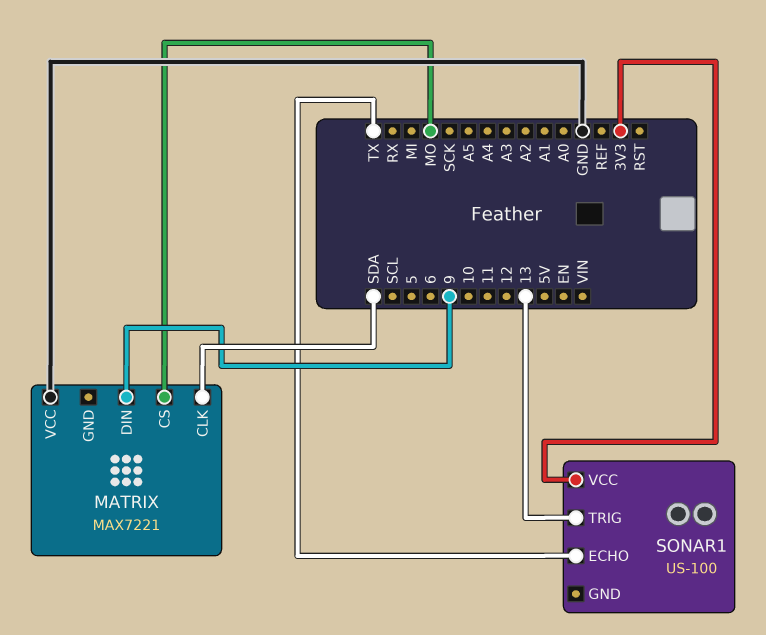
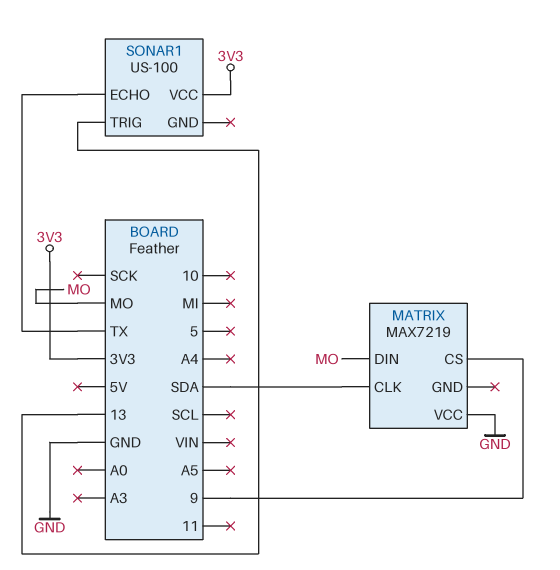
MATRIX: MAX7221 -> MAX7219
MATRIX pin CS: MO -> 9
MATRIX pin DIN: 9 -> MO

